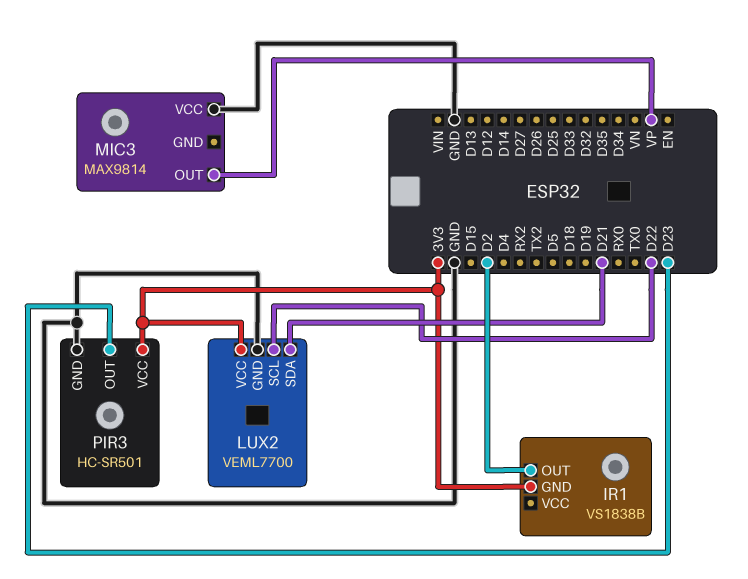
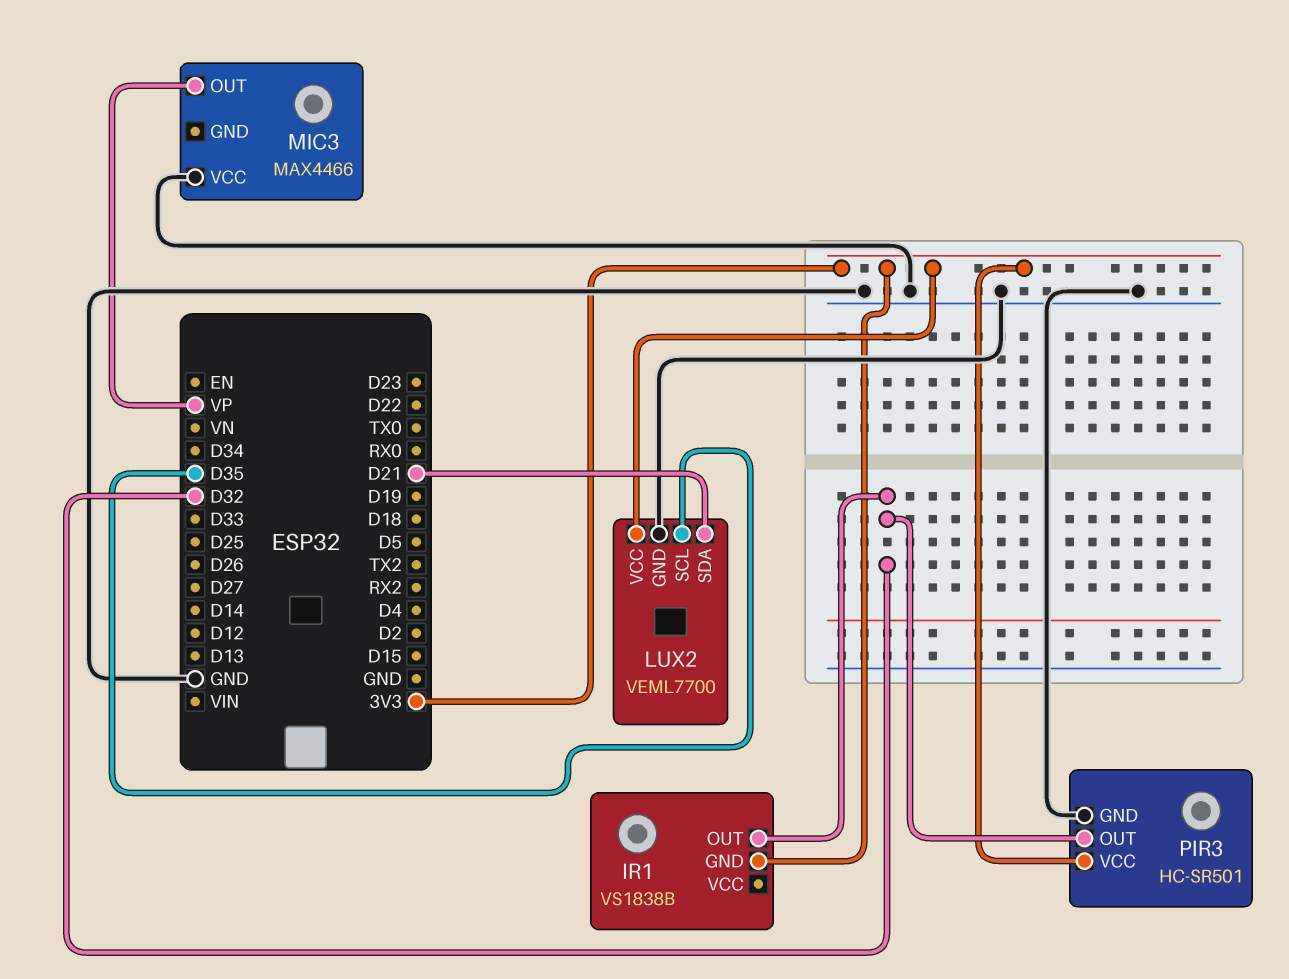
IR1 pin OUT: D2 -> D32
LUX2 pin SCL: D22 -> D35
MIC3: MAX9814 -> MAX4466
PIR3 pin OUT: D23 -> D32

